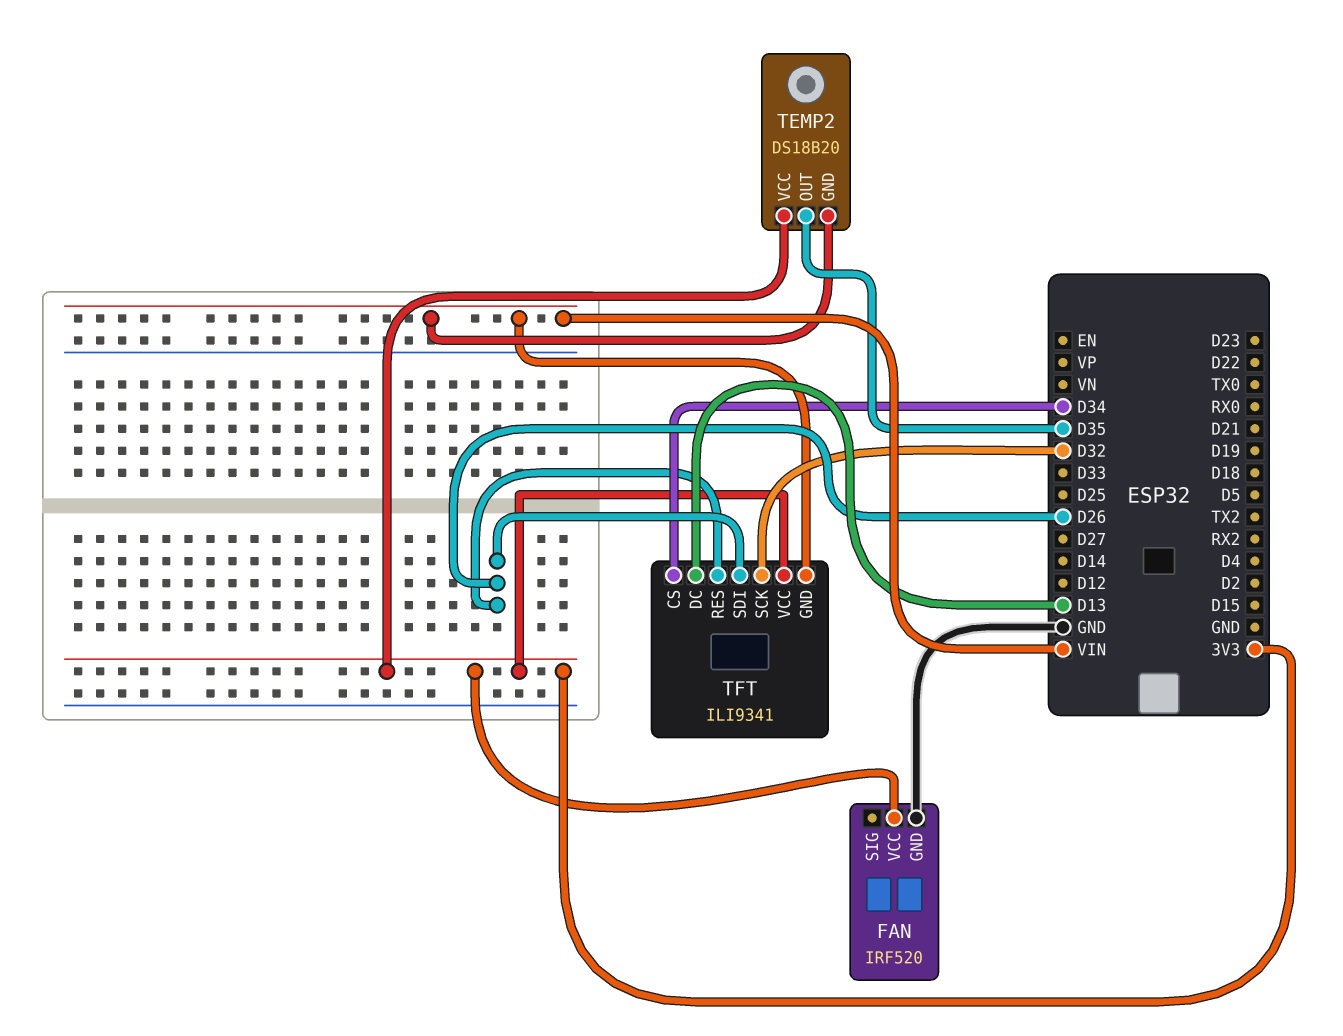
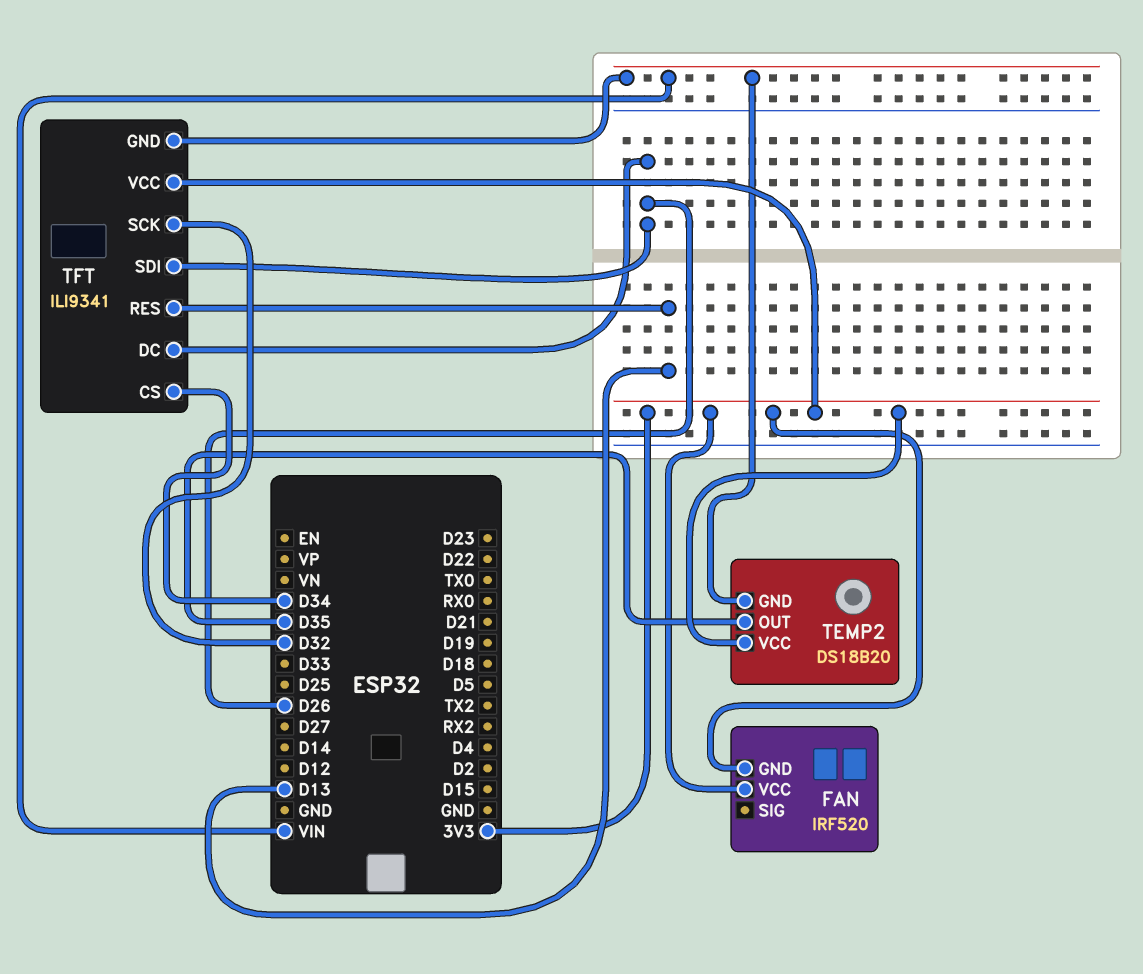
FAN pin GND: GND -> 3V3
TFT pin DC: D13 -> D26
TFT pin RES: D26 -> D13

